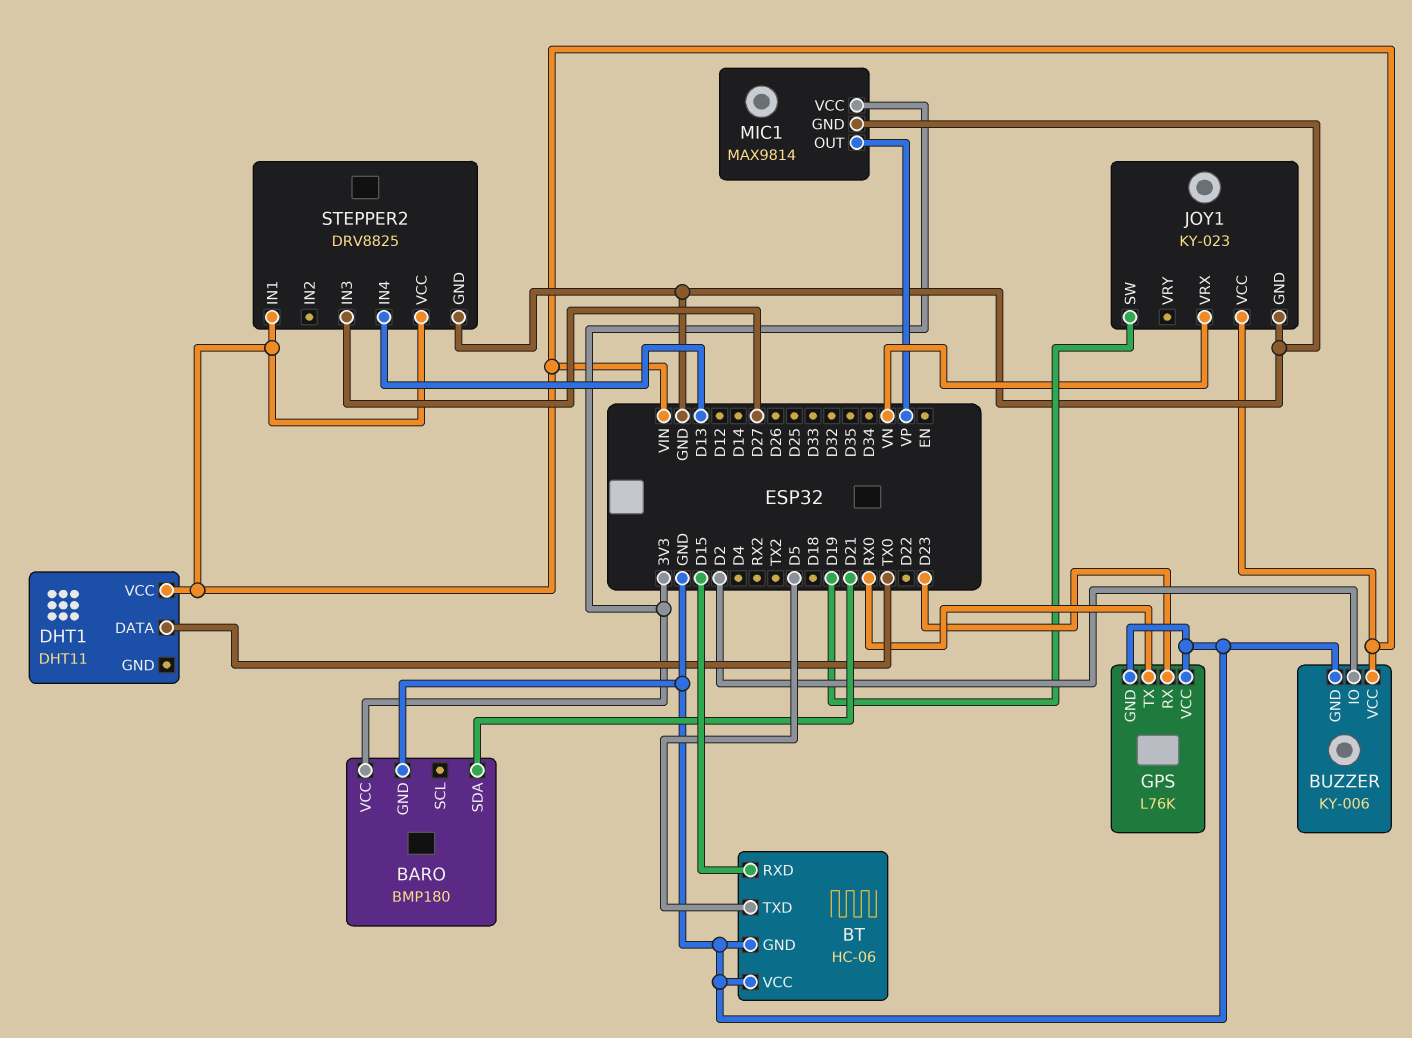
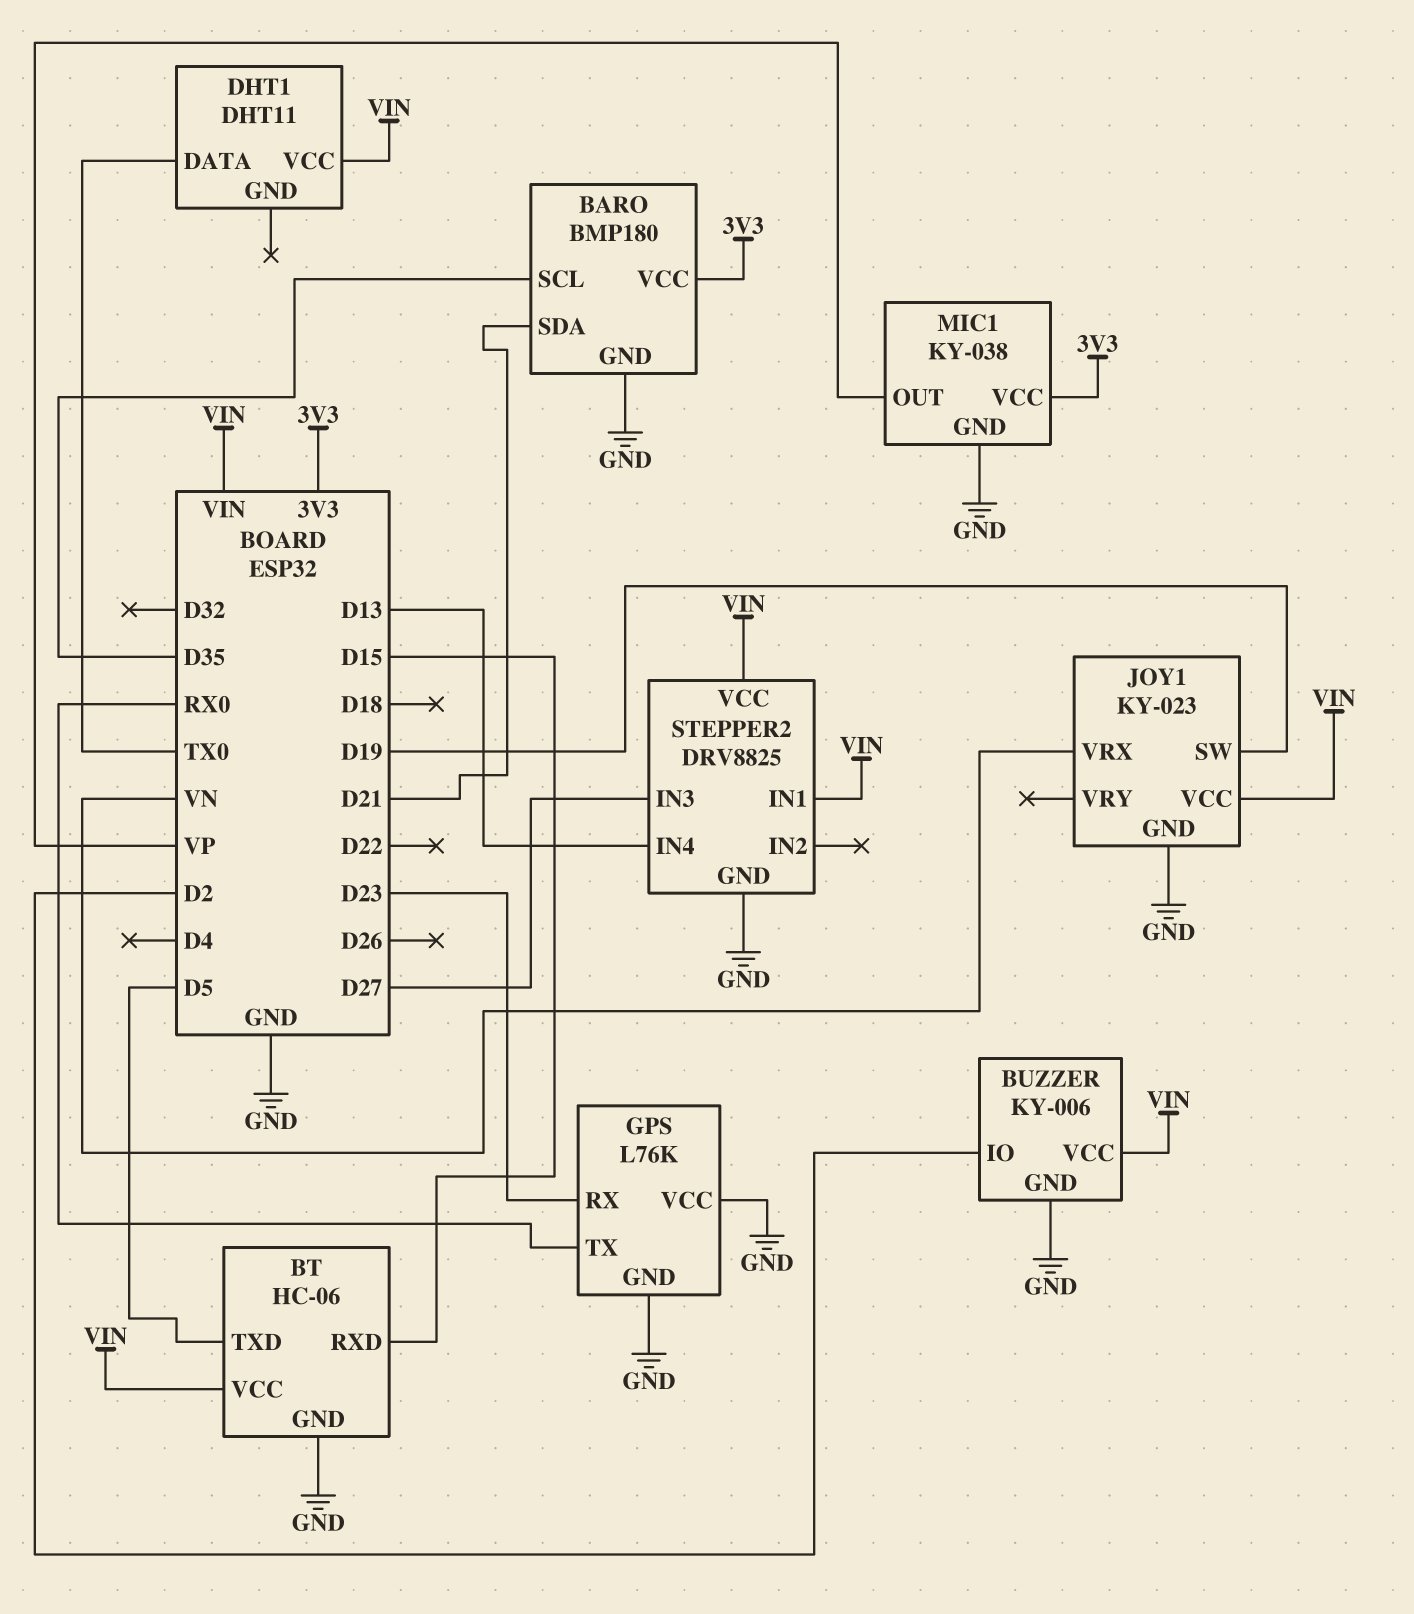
BARO pin SCL: none -> D35
BT pin VCC: GND -> VIN
MIC1: MAX9814 -> KY-038

